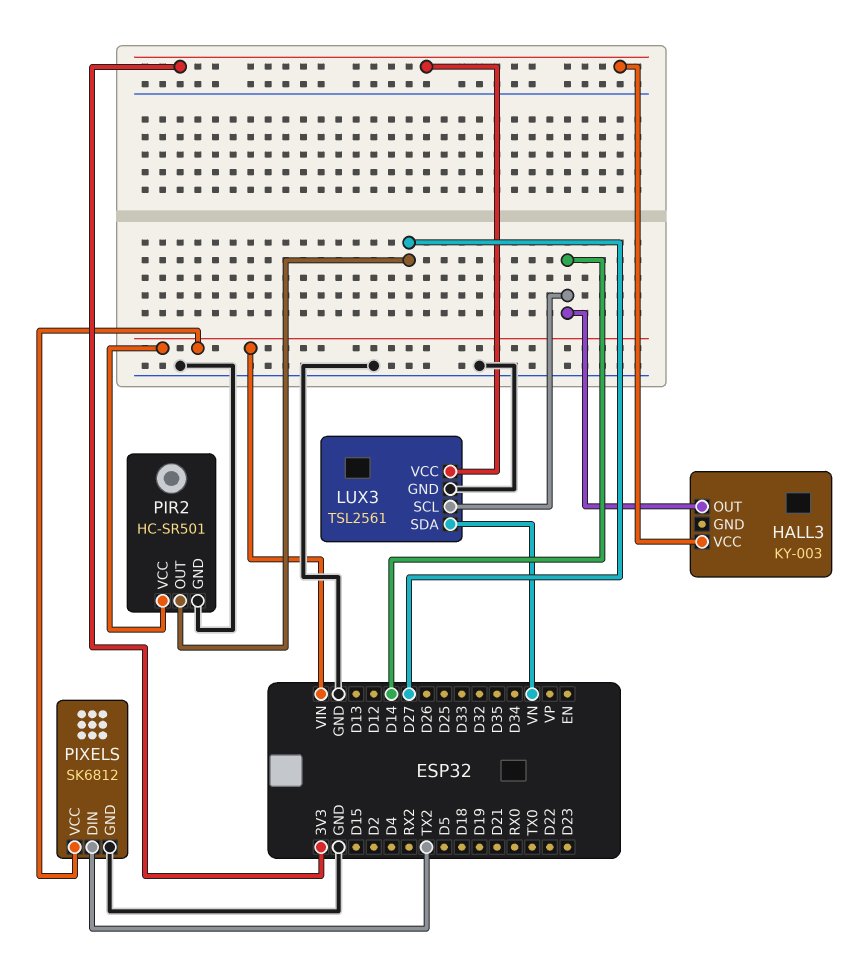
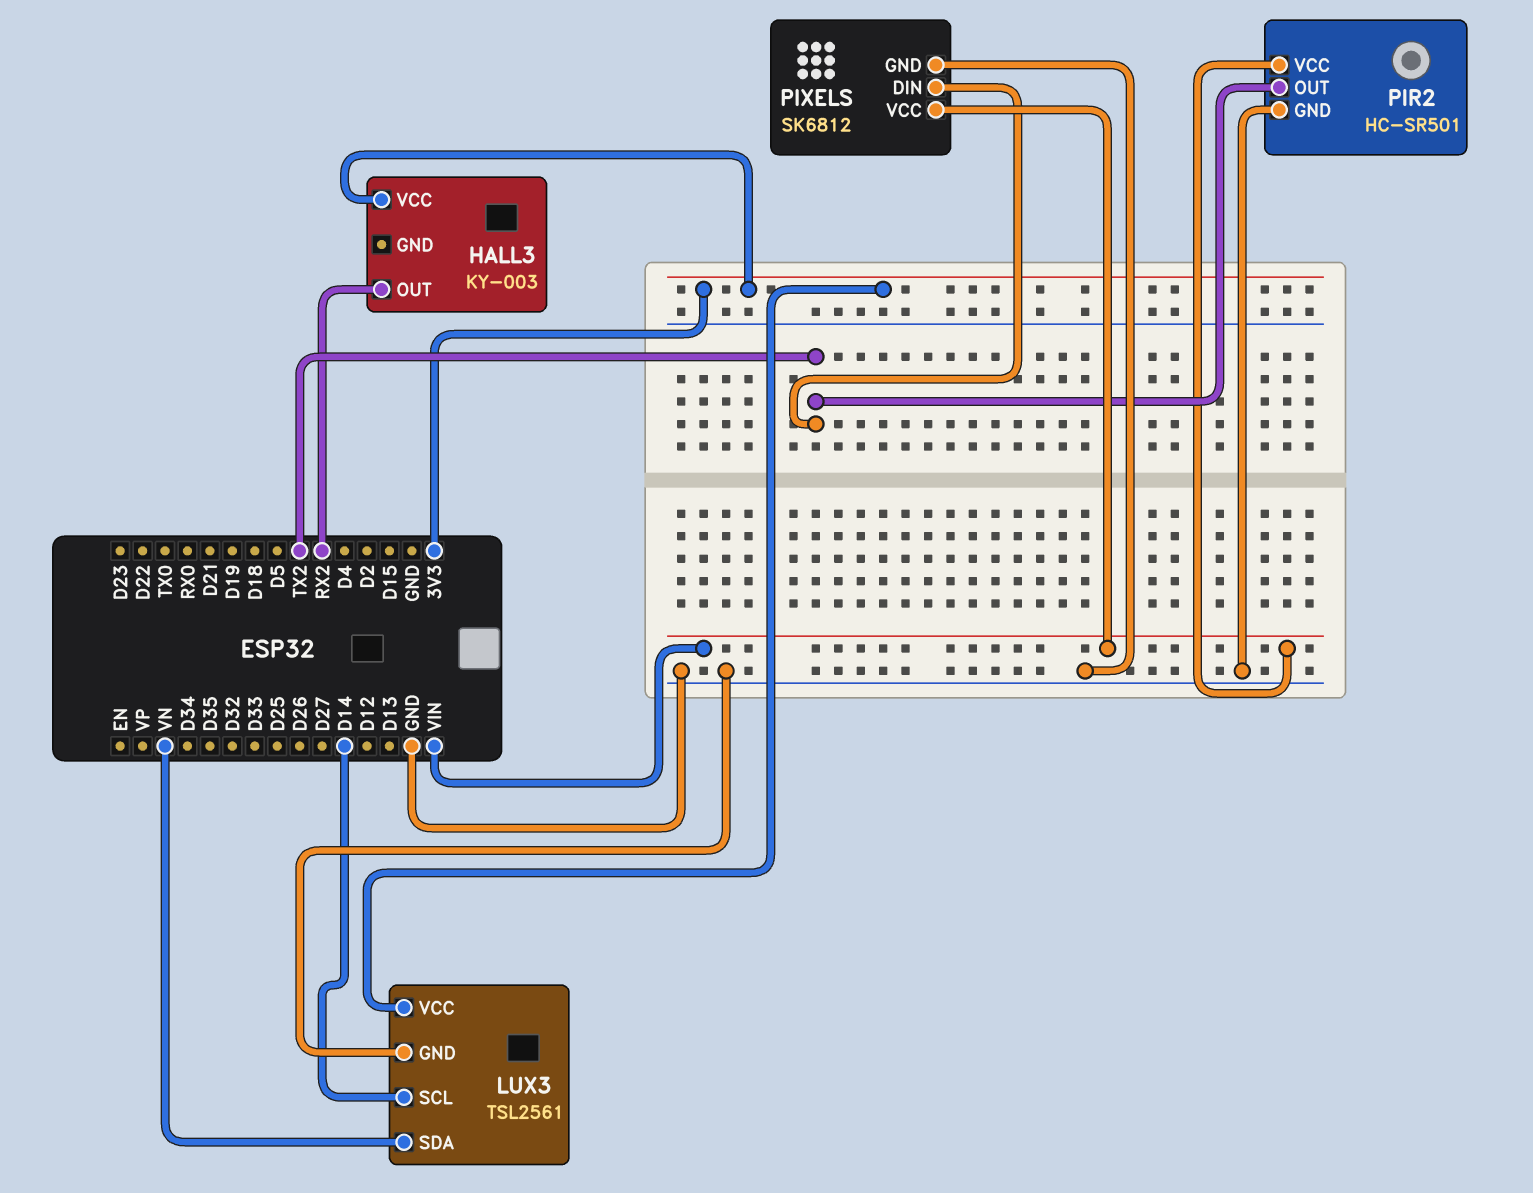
HALL3 pin OUT: D14 -> RX2
PIR2 pin OUT: D27 -> TX2

